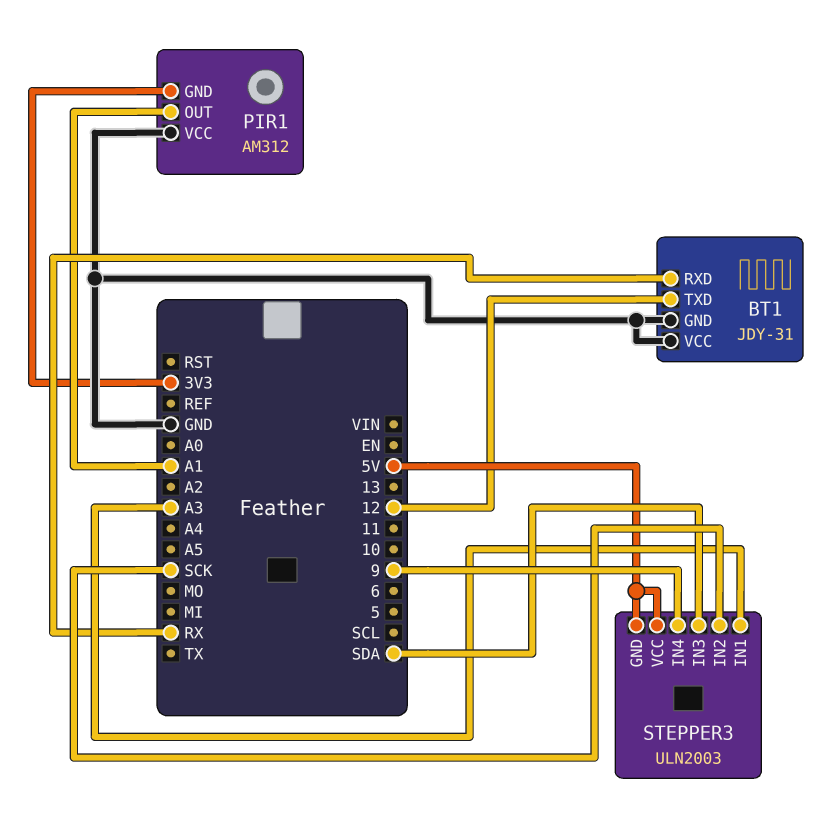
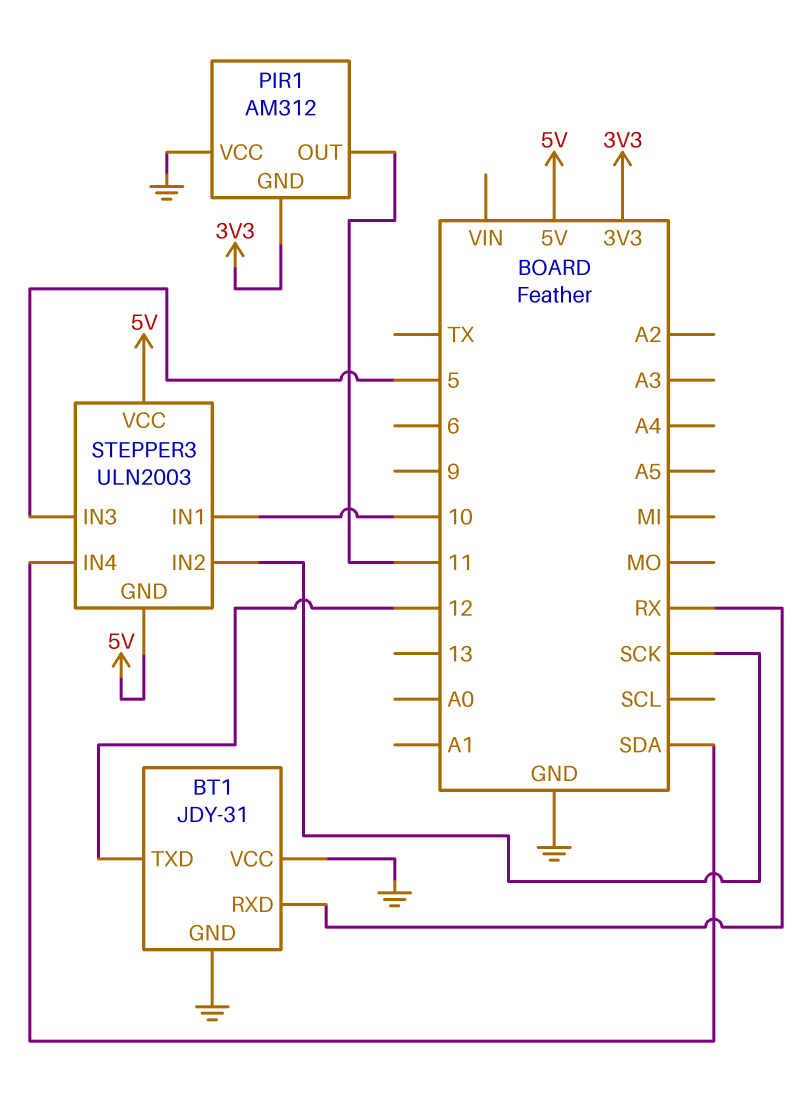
PIR1 pin OUT: A1 -> 11
STEPPER3 pin IN1: A3 -> 10
STEPPER3 pin IN3: SDA -> 5
STEPPER3 pin IN4: 9 -> SDA

